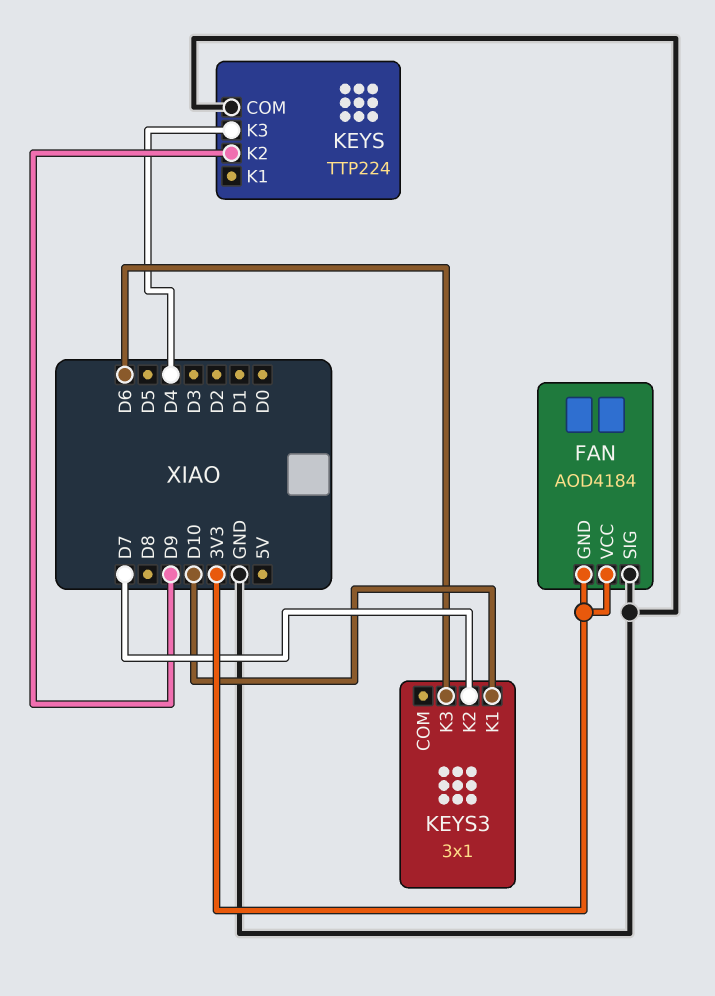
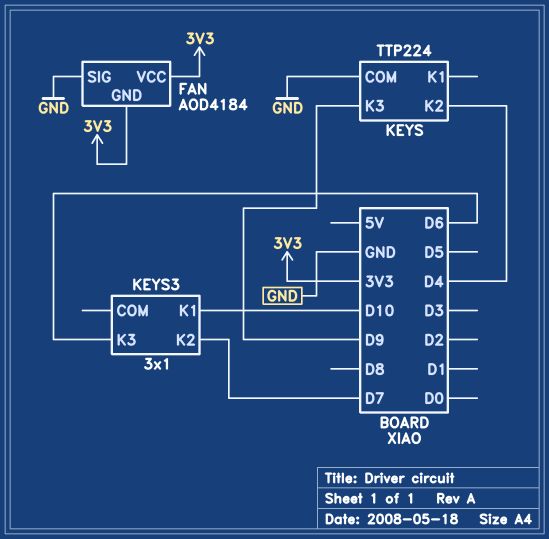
KEYS pin K2: D9 -> D4
KEYS pin K3: D4 -> D9

